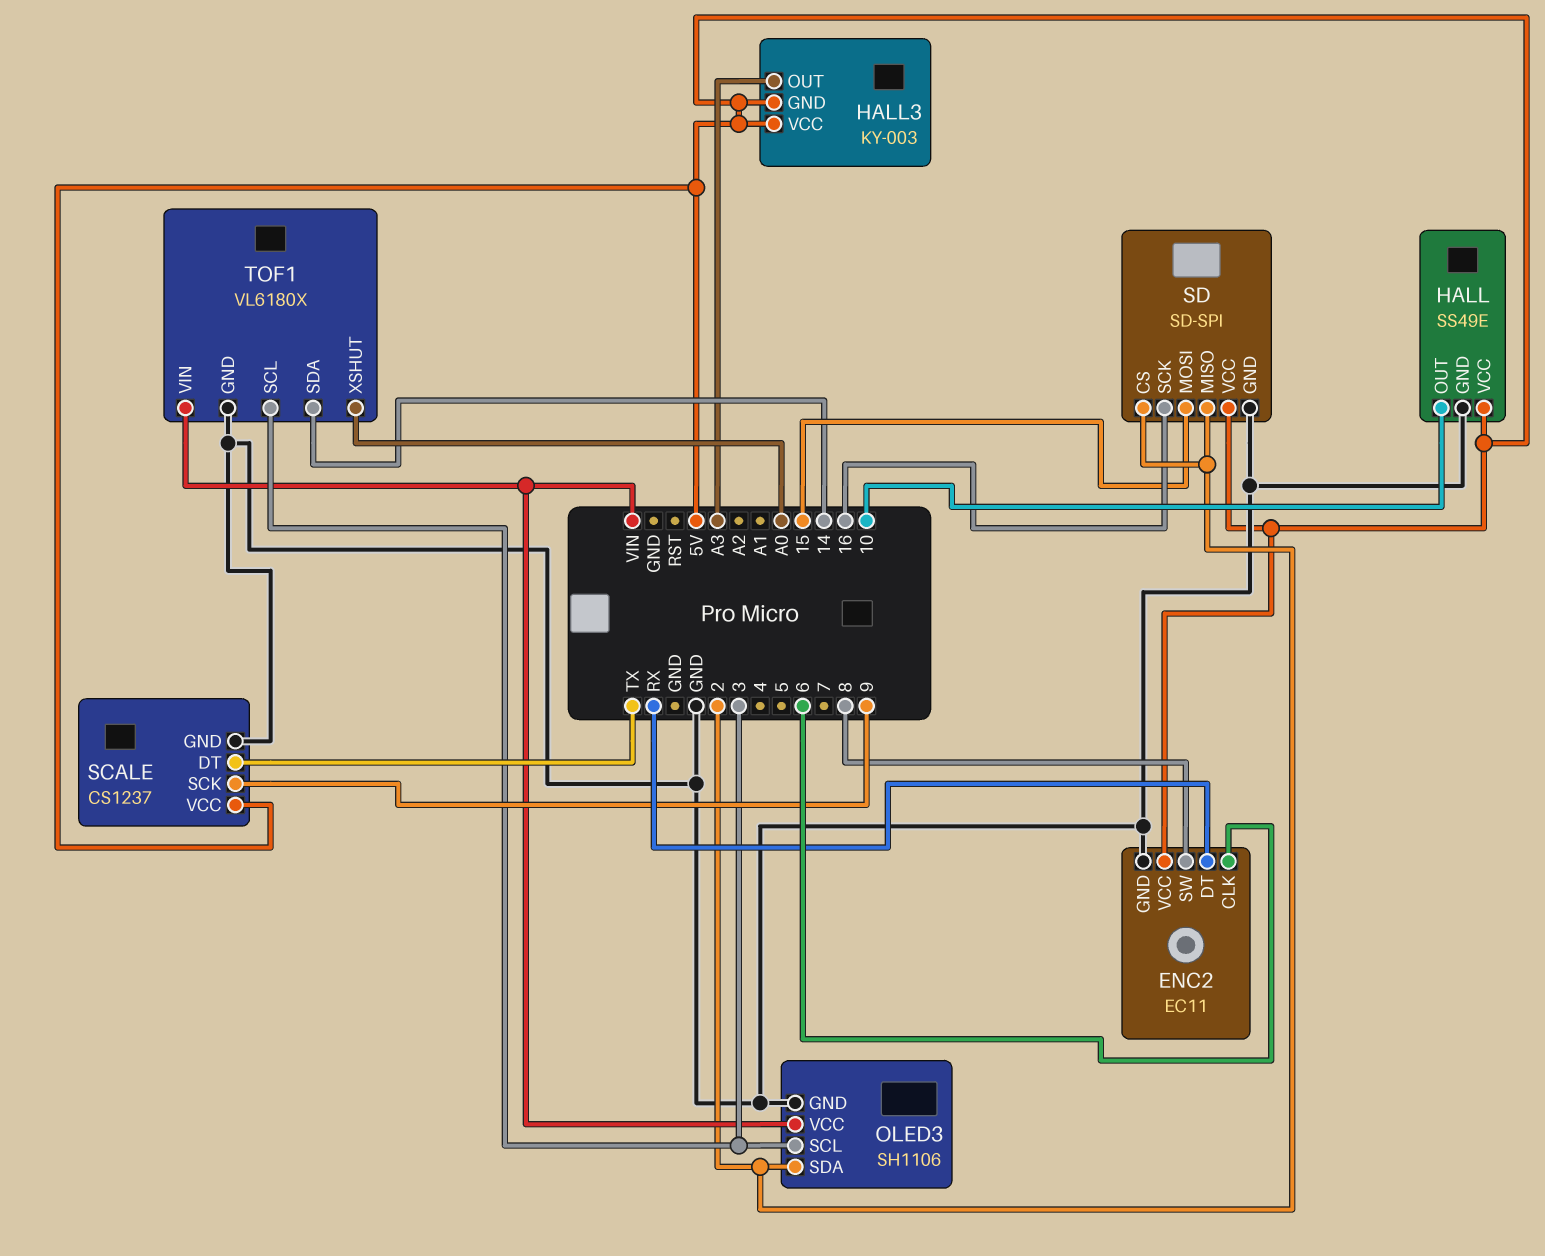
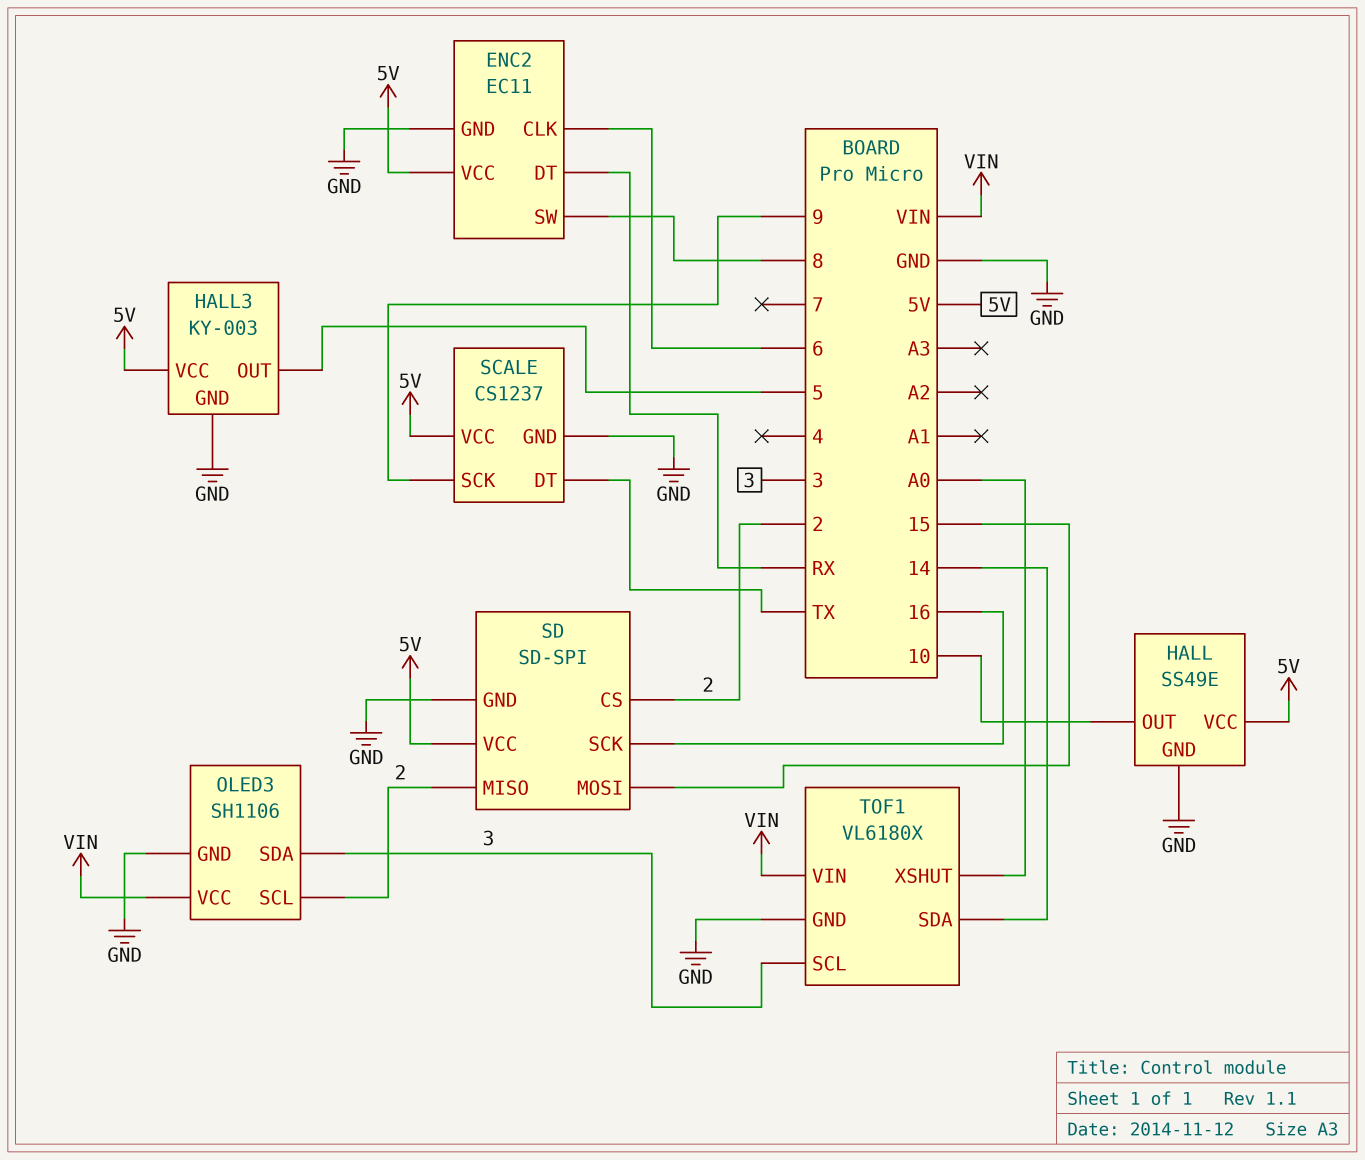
HALL3 pin GND: 5V -> GND
HALL3 pin OUT: A3 -> 5
OLED3 pin SCL: 3 -> 2
OLED3 pin SDA: 2 -> 3

